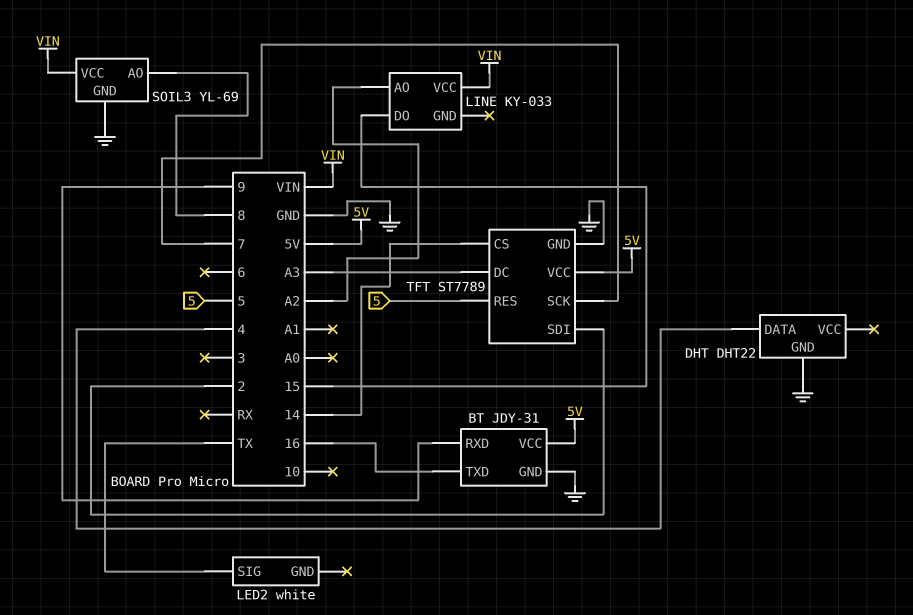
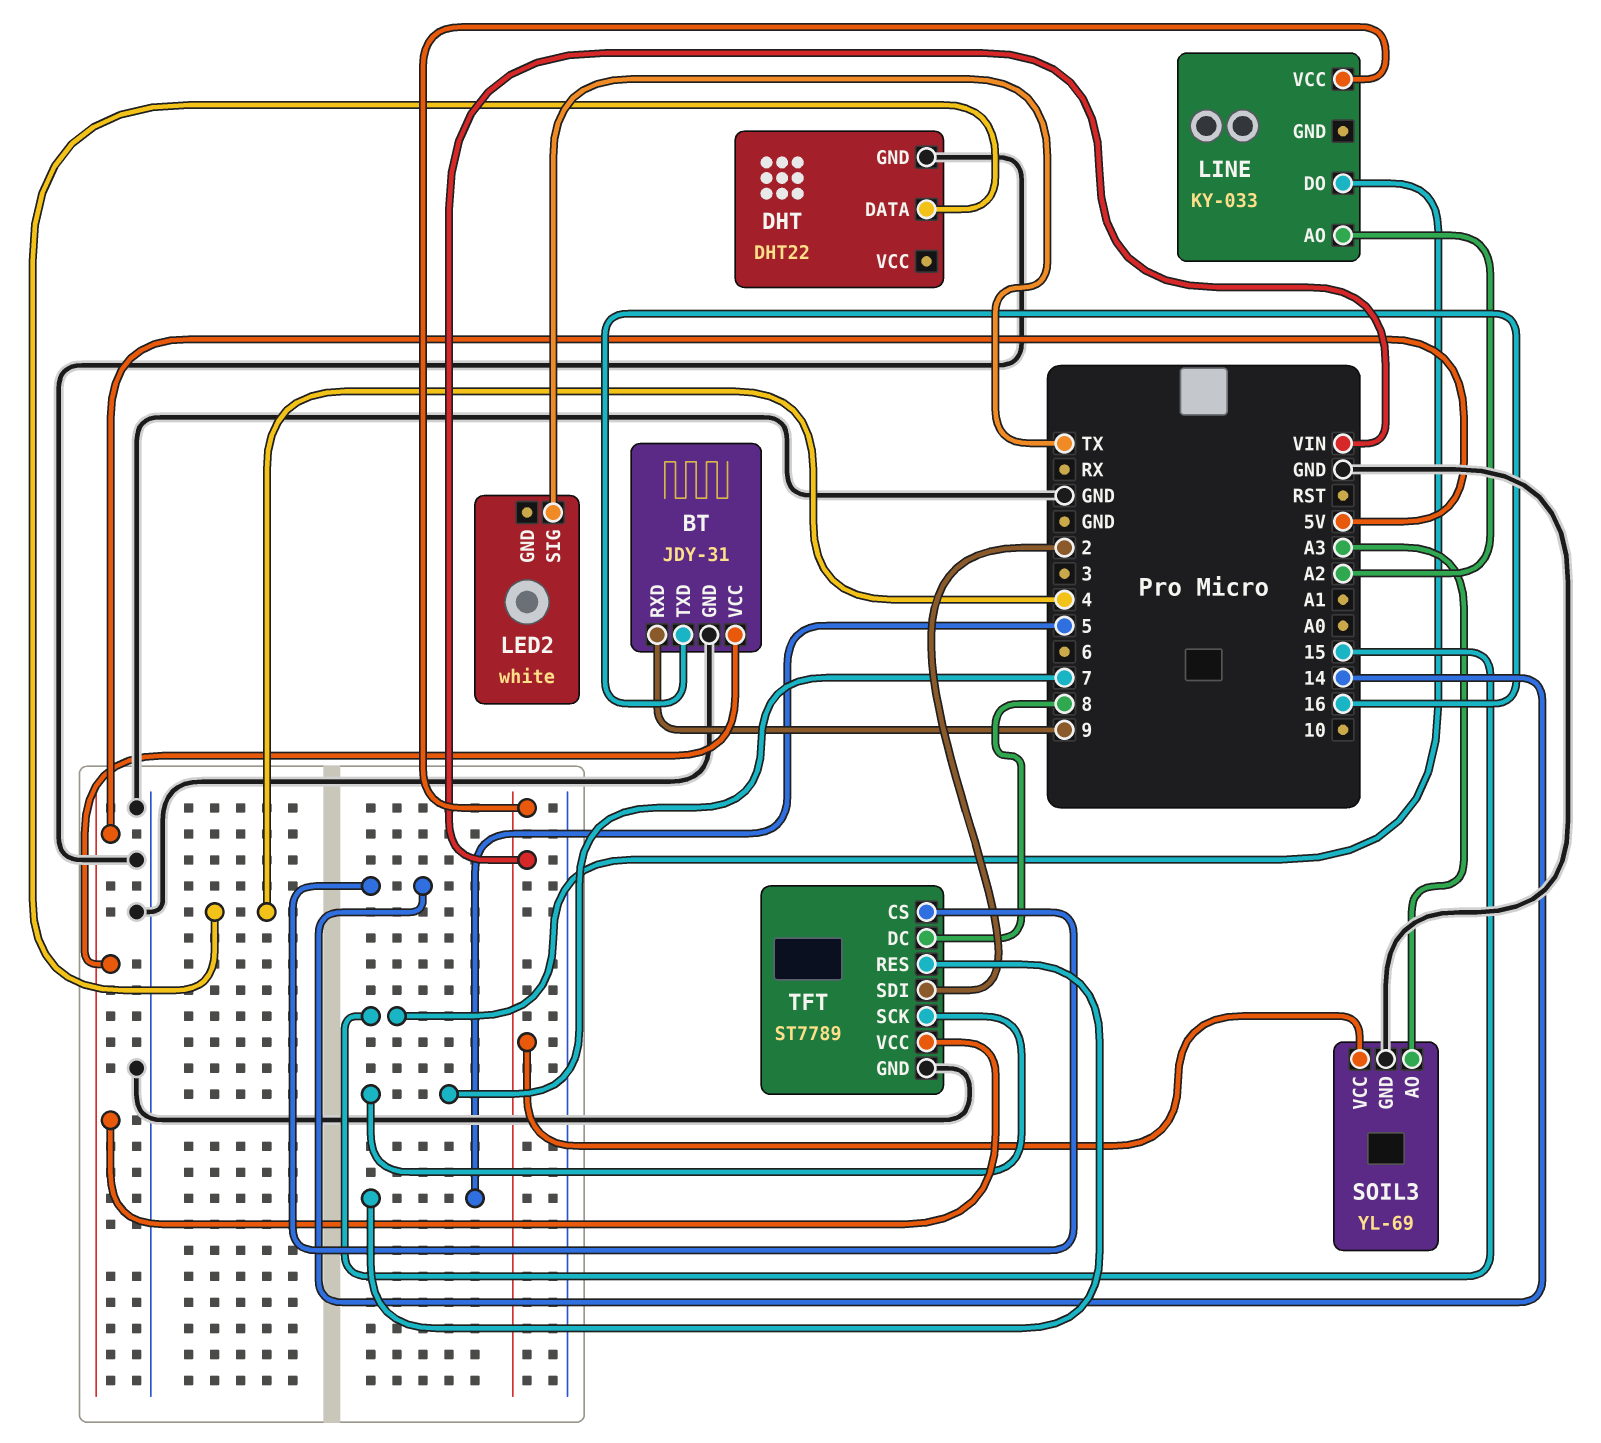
SOIL3 pin AO: 8 -> A3
TFT pin DC: A3 -> 8

